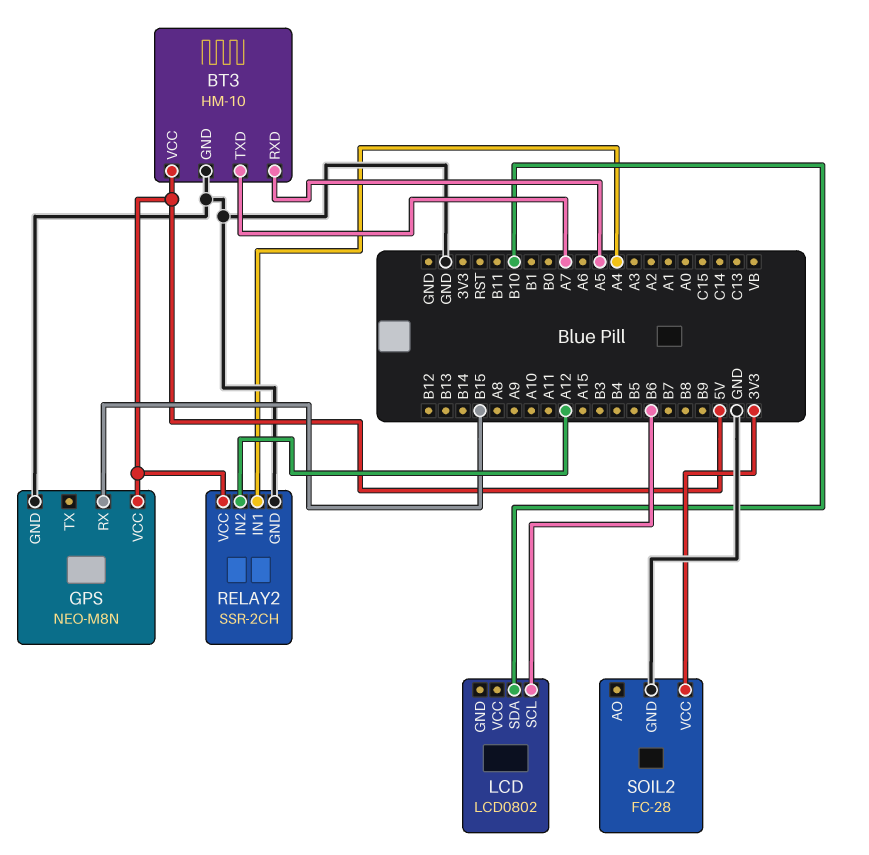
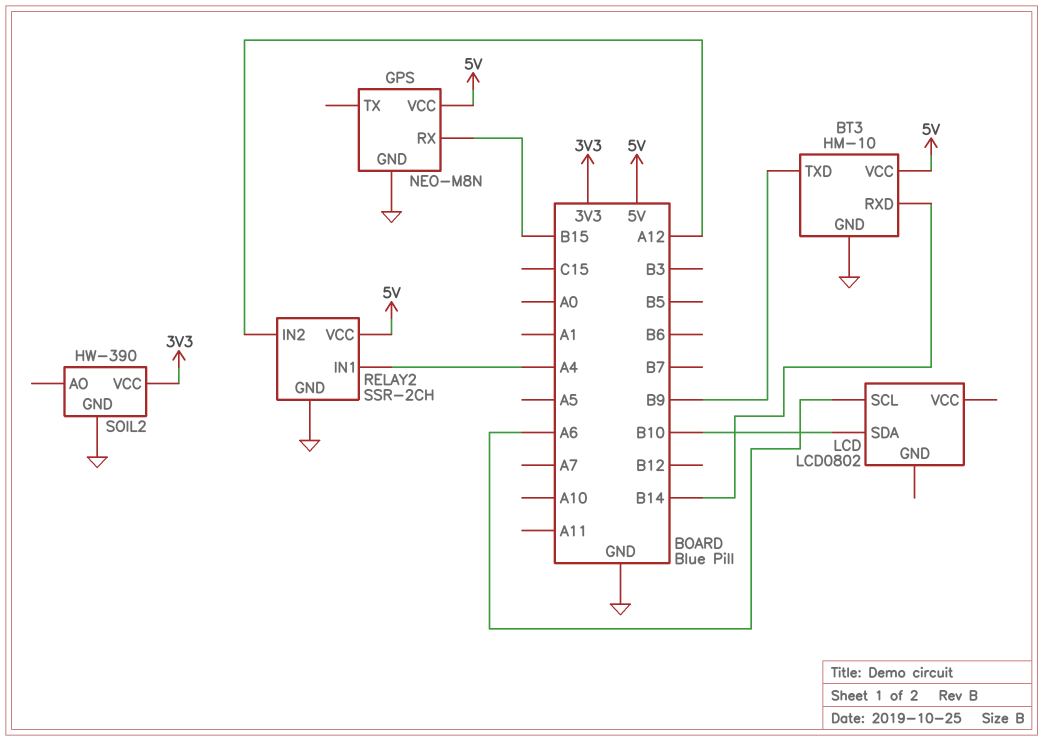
BT3 pin RXD: A5 -> B14
BT3 pin TXD: A7 -> B9
LCD pin SCL: B6 -> A6
SOIL2: FC-28 -> HW-390

